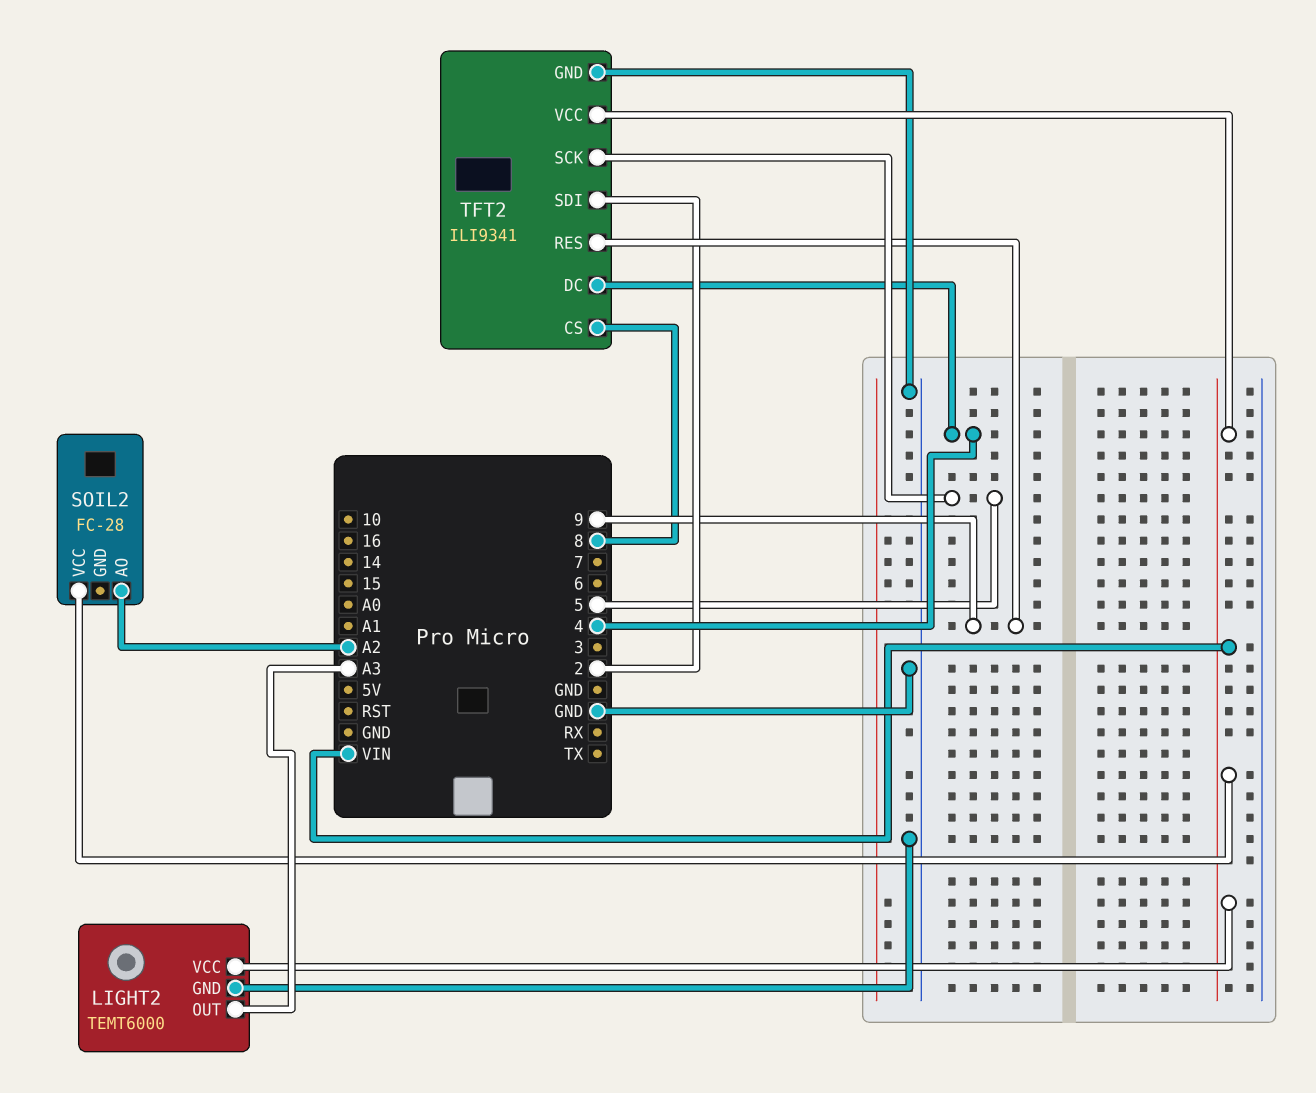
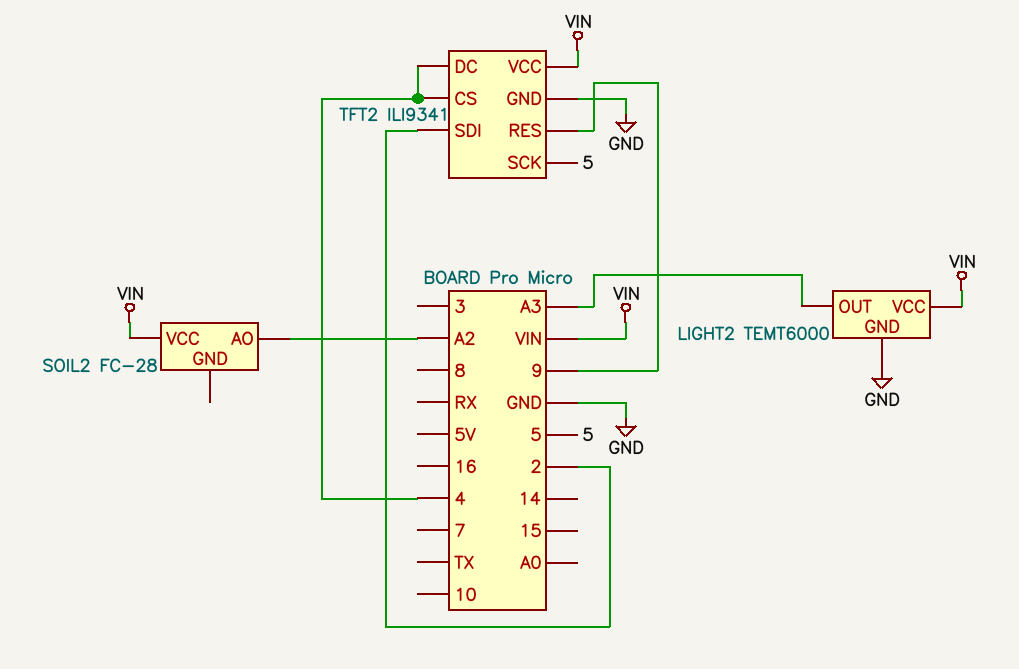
TFT2 pin CS: 8 -> 4

